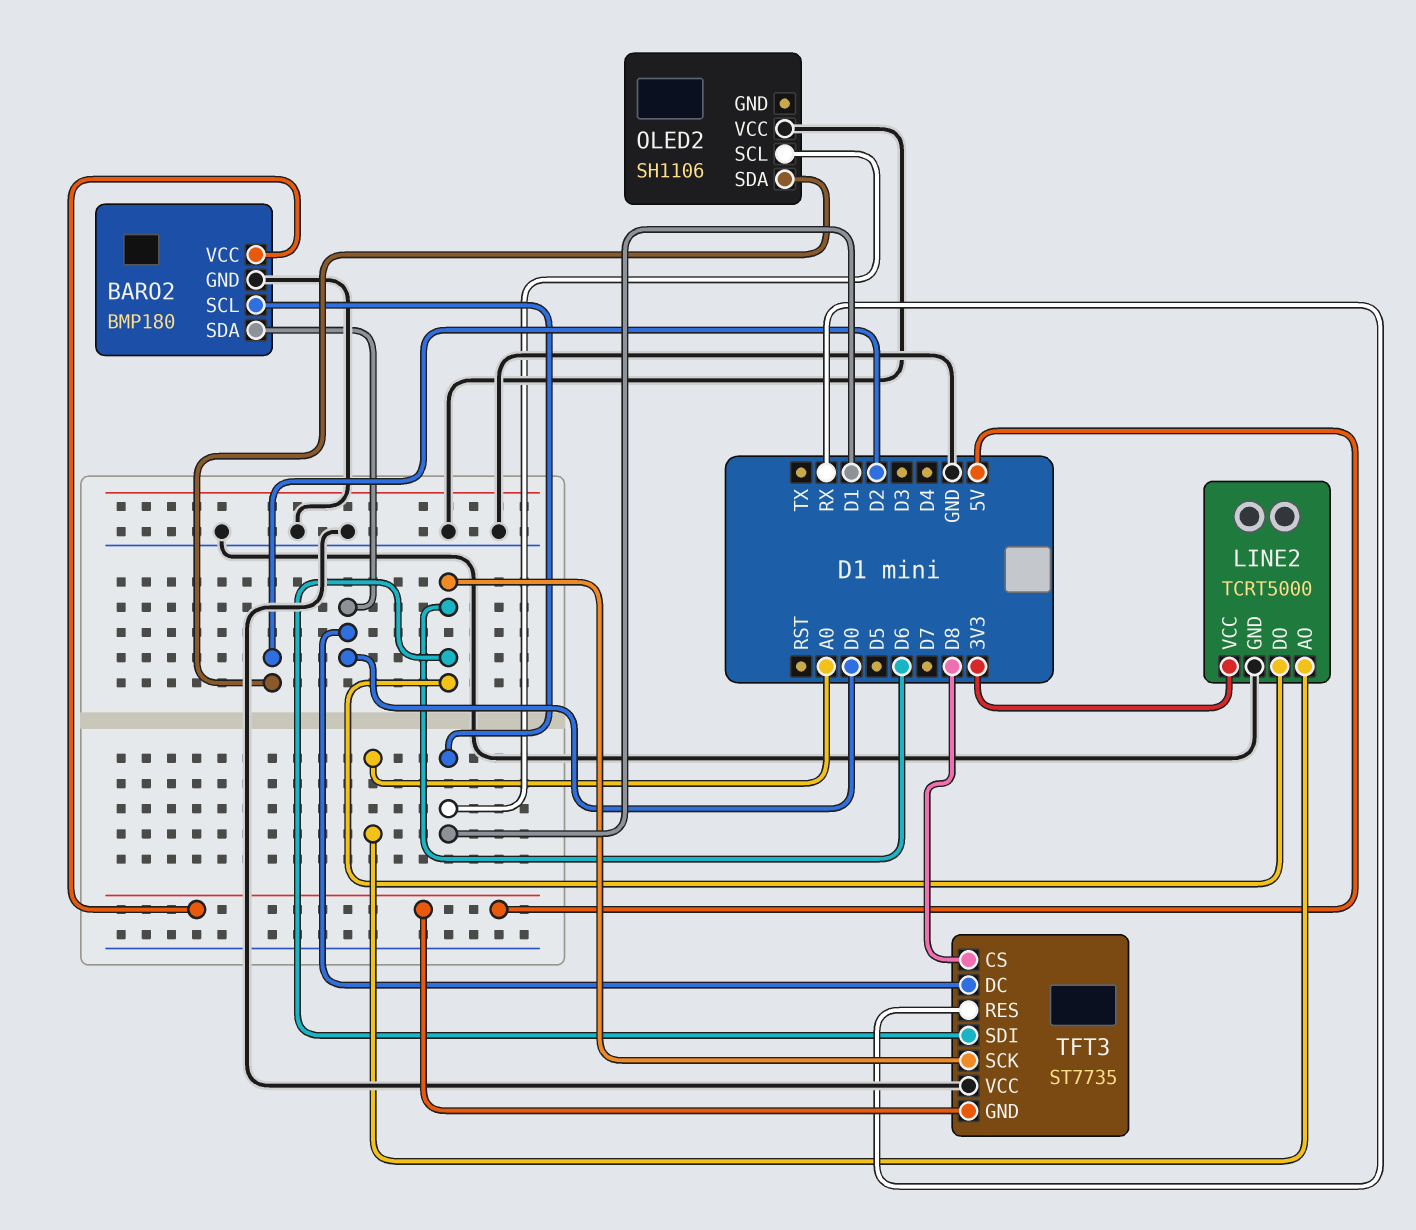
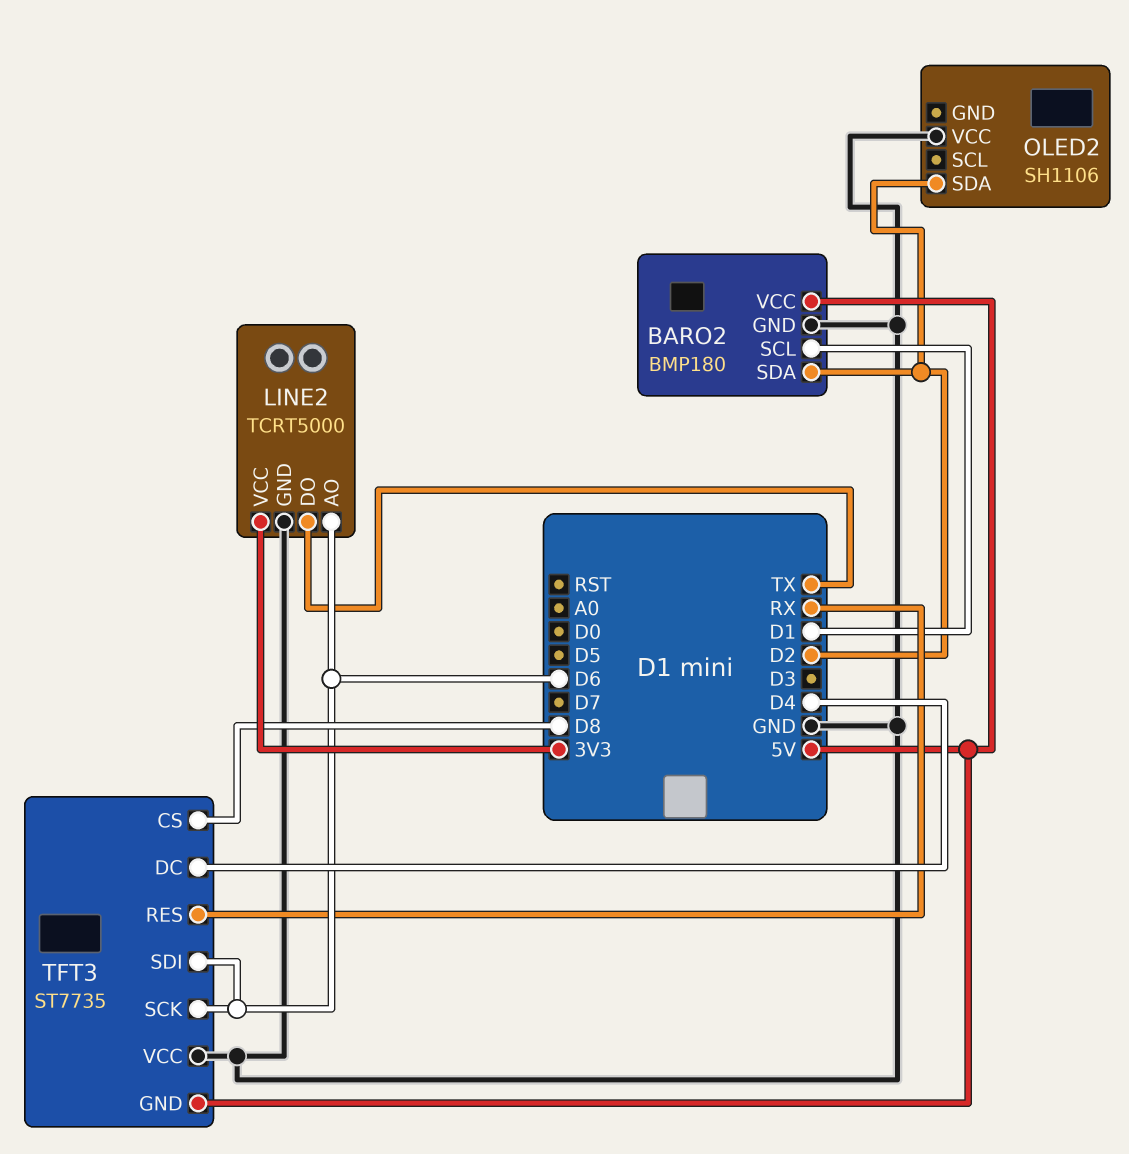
BARO2 pin SDA: D0 -> D2
LINE2 pin AO: A0 -> D6
LINE2 pin DO: D6 -> TX
OLED2 pin SCL: D1 -> none
TFT3 pin DC: D0 -> D4

